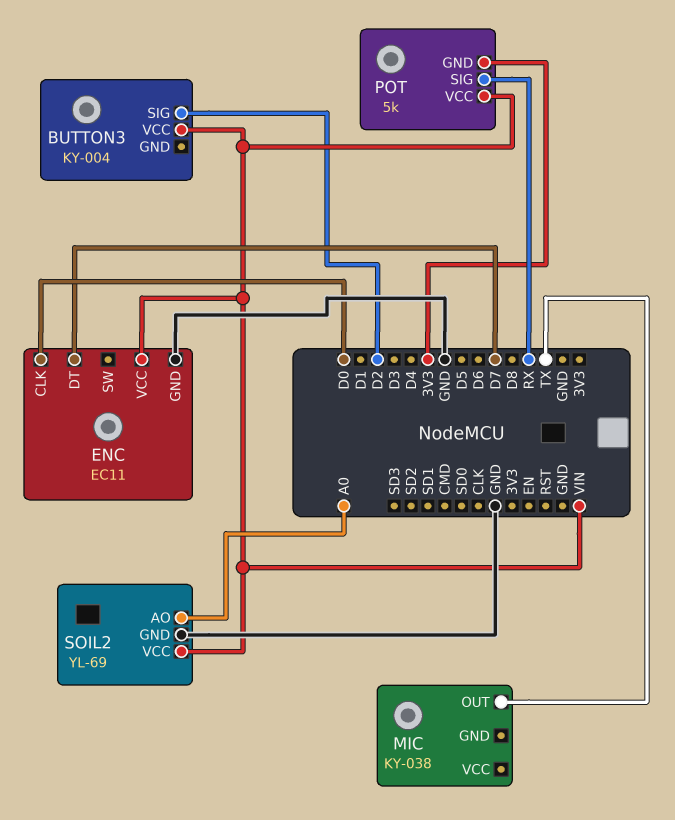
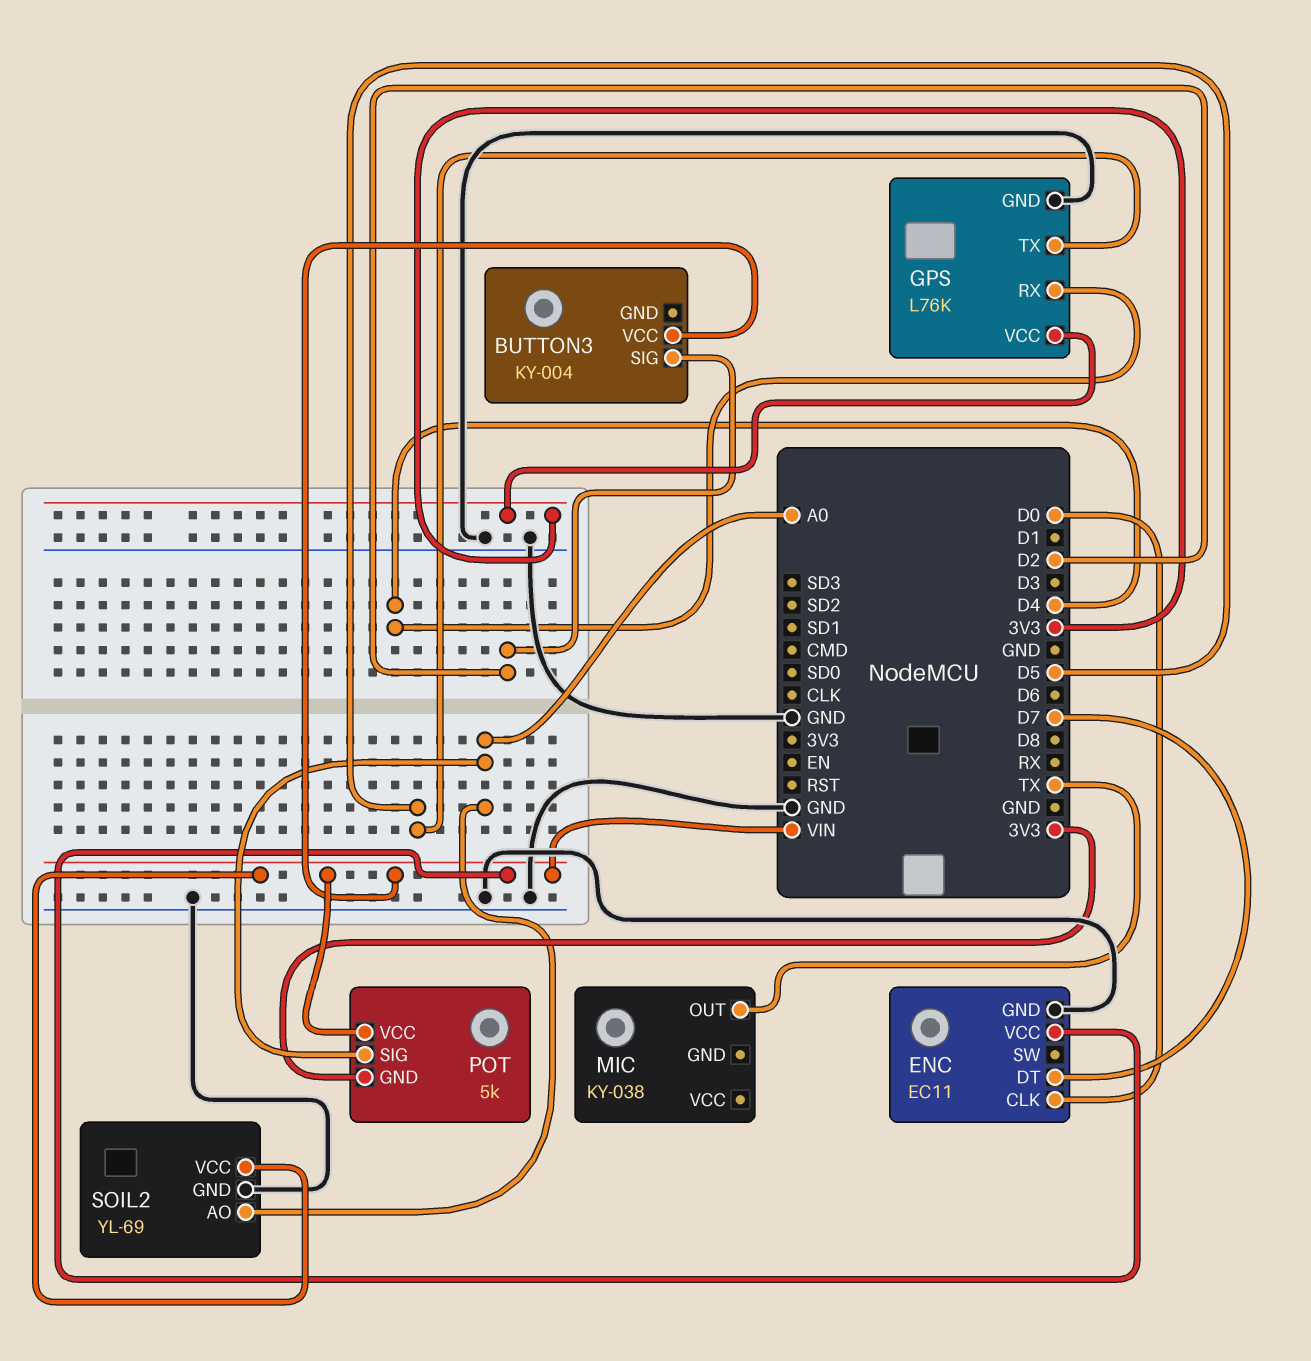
GPS: none -> L76K
GPS pin GND: none -> GND
GPS pin RX: none -> D4
GPS pin TX: none -> D5
GPS pin VCC: none -> 3V3
POT pin SIG: RX -> A0

